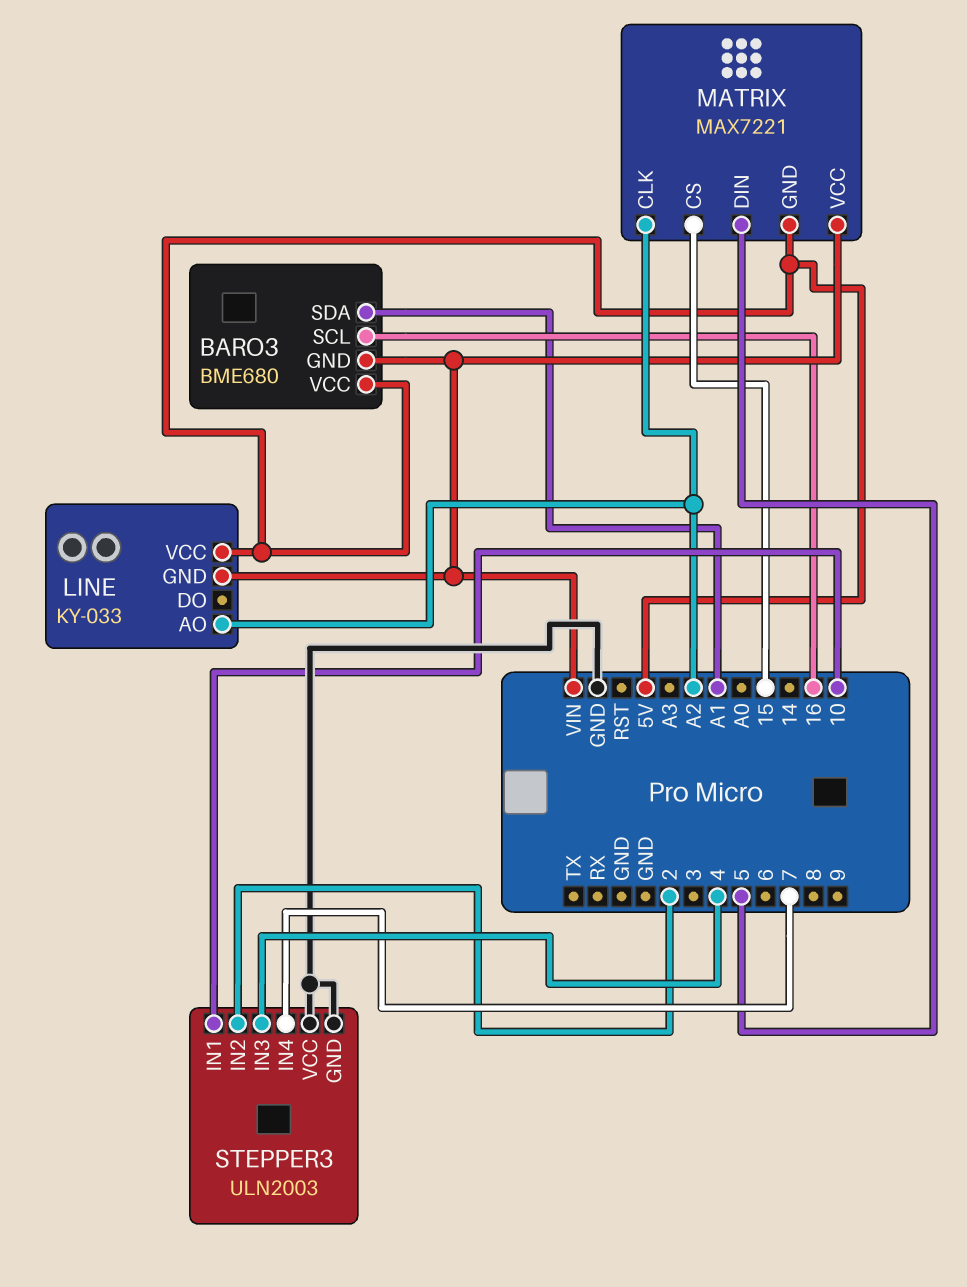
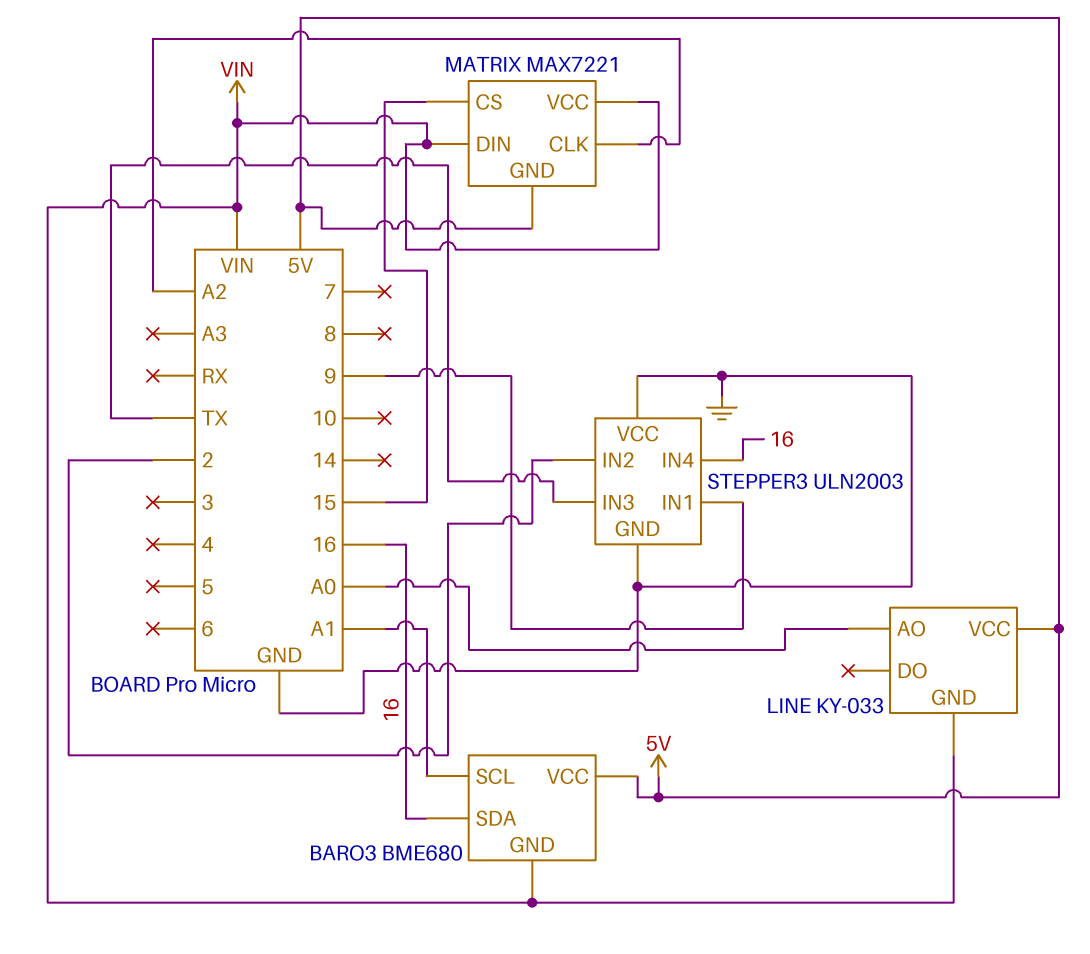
BARO3 pin SCL: 16 -> A1
BARO3 pin SDA: A1 -> 16
LINE pin AO: A2 -> A0
MATRIX pin DIN: 5 -> VIN
STEPPER3 pin IN1: 10 -> 9
STEPPER3 pin IN3: 4 -> TX
STEPPER3 pin IN4: 7 -> 16

